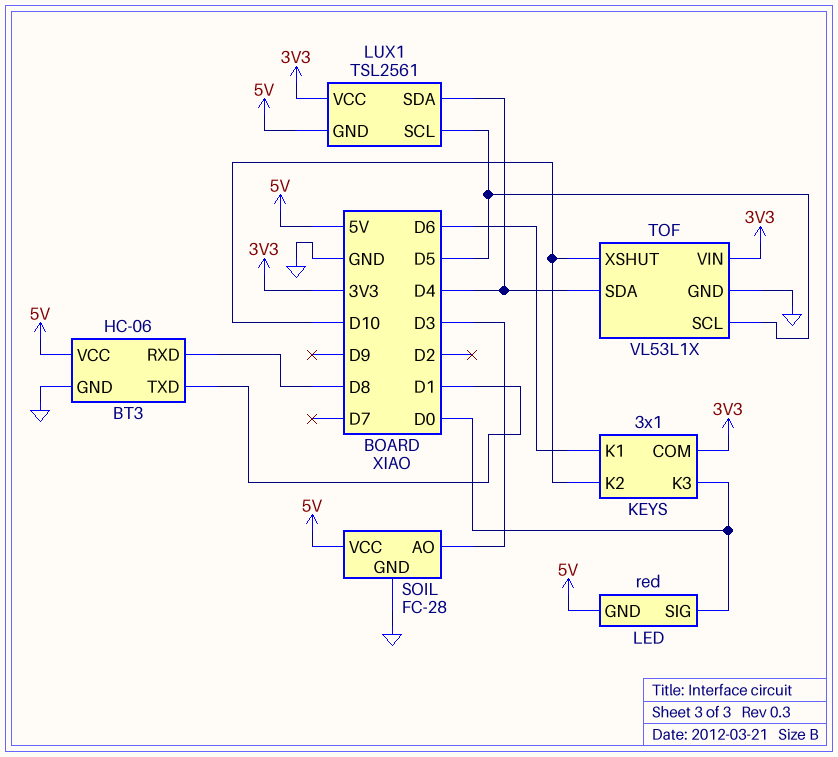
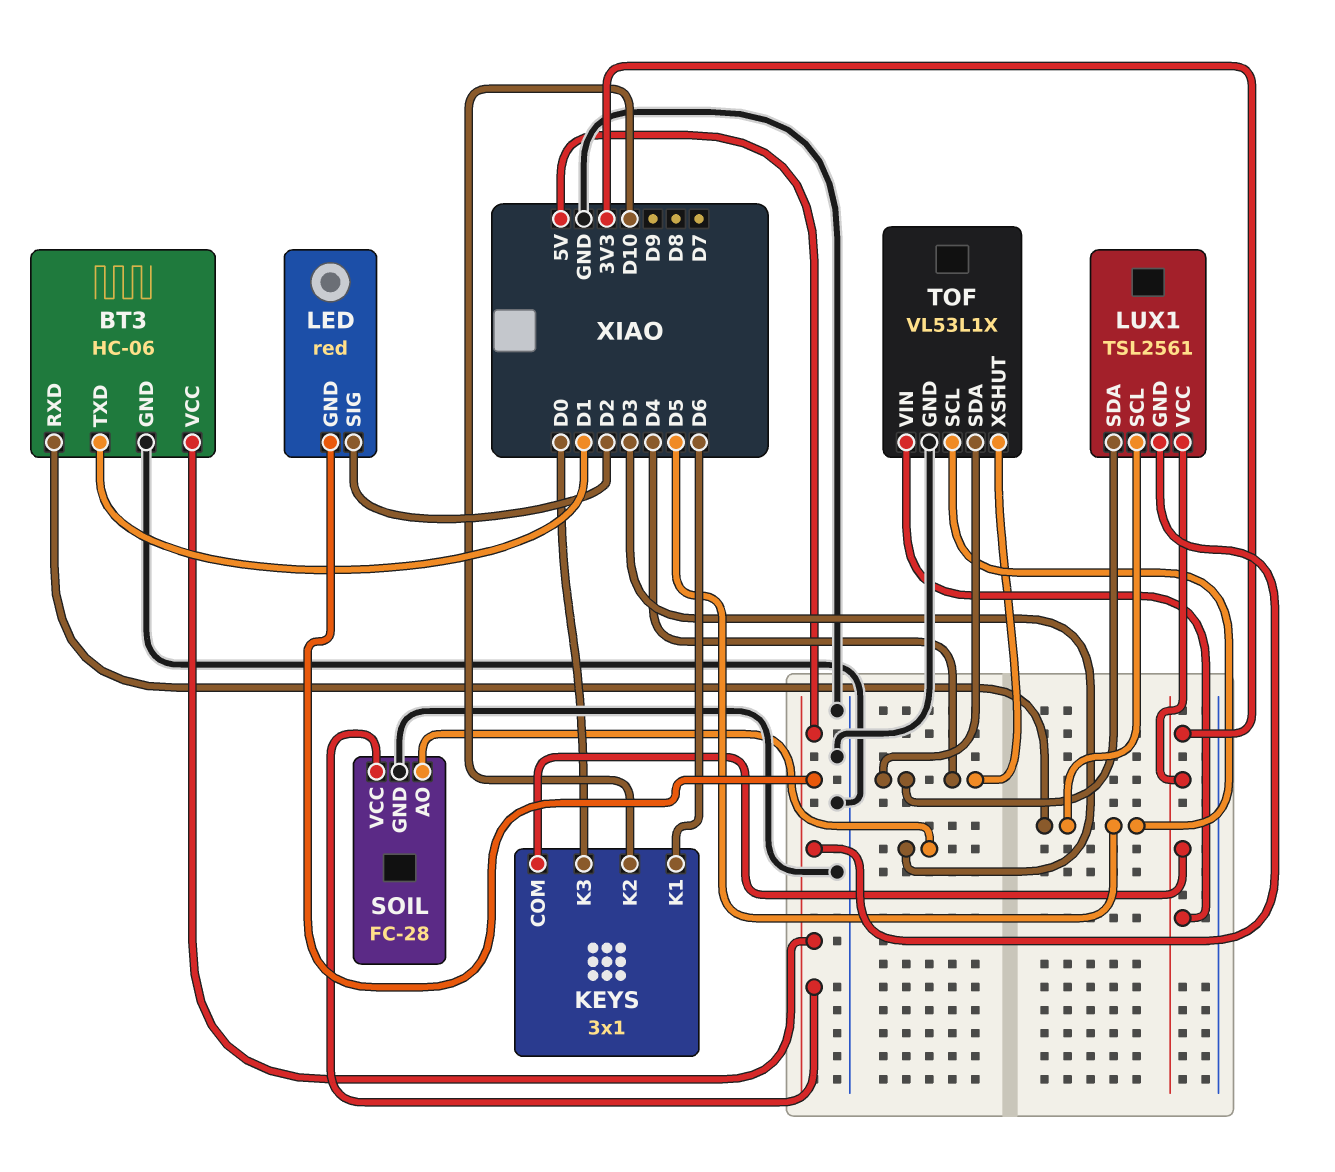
BT3 pin RXD: D8 -> D5
LED pin SIG: D0 -> D2
TOF pin XSHUT: D10 -> D4

